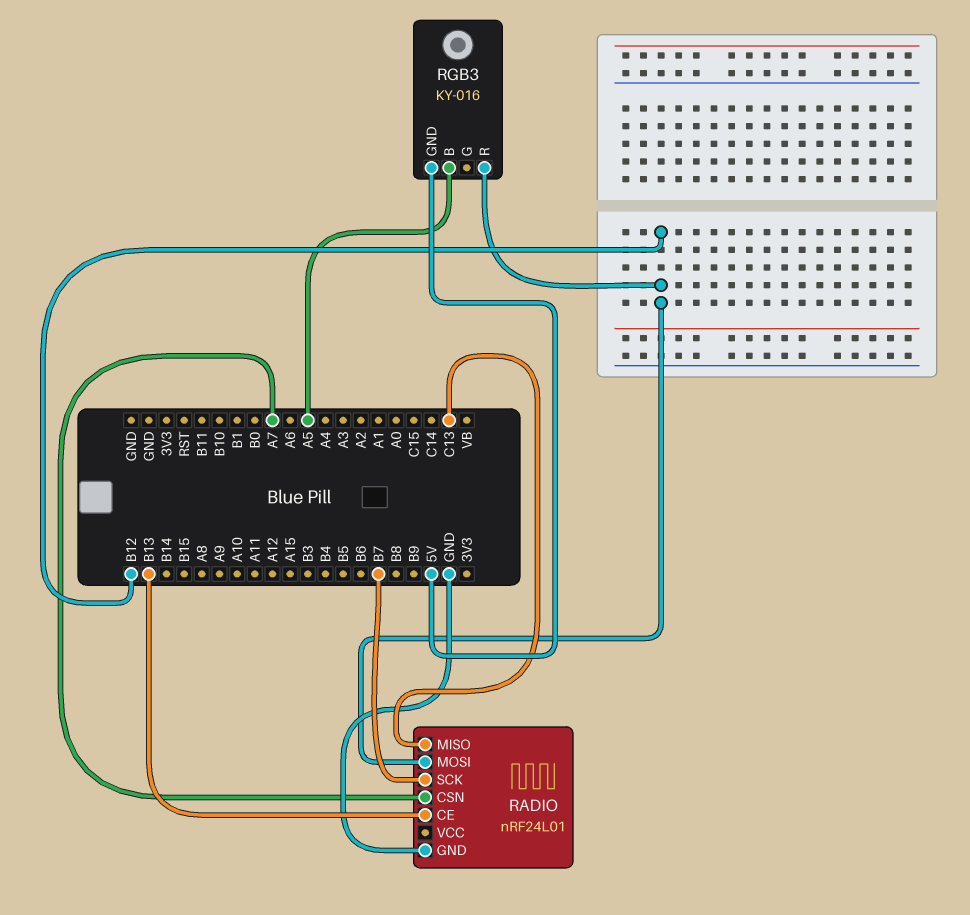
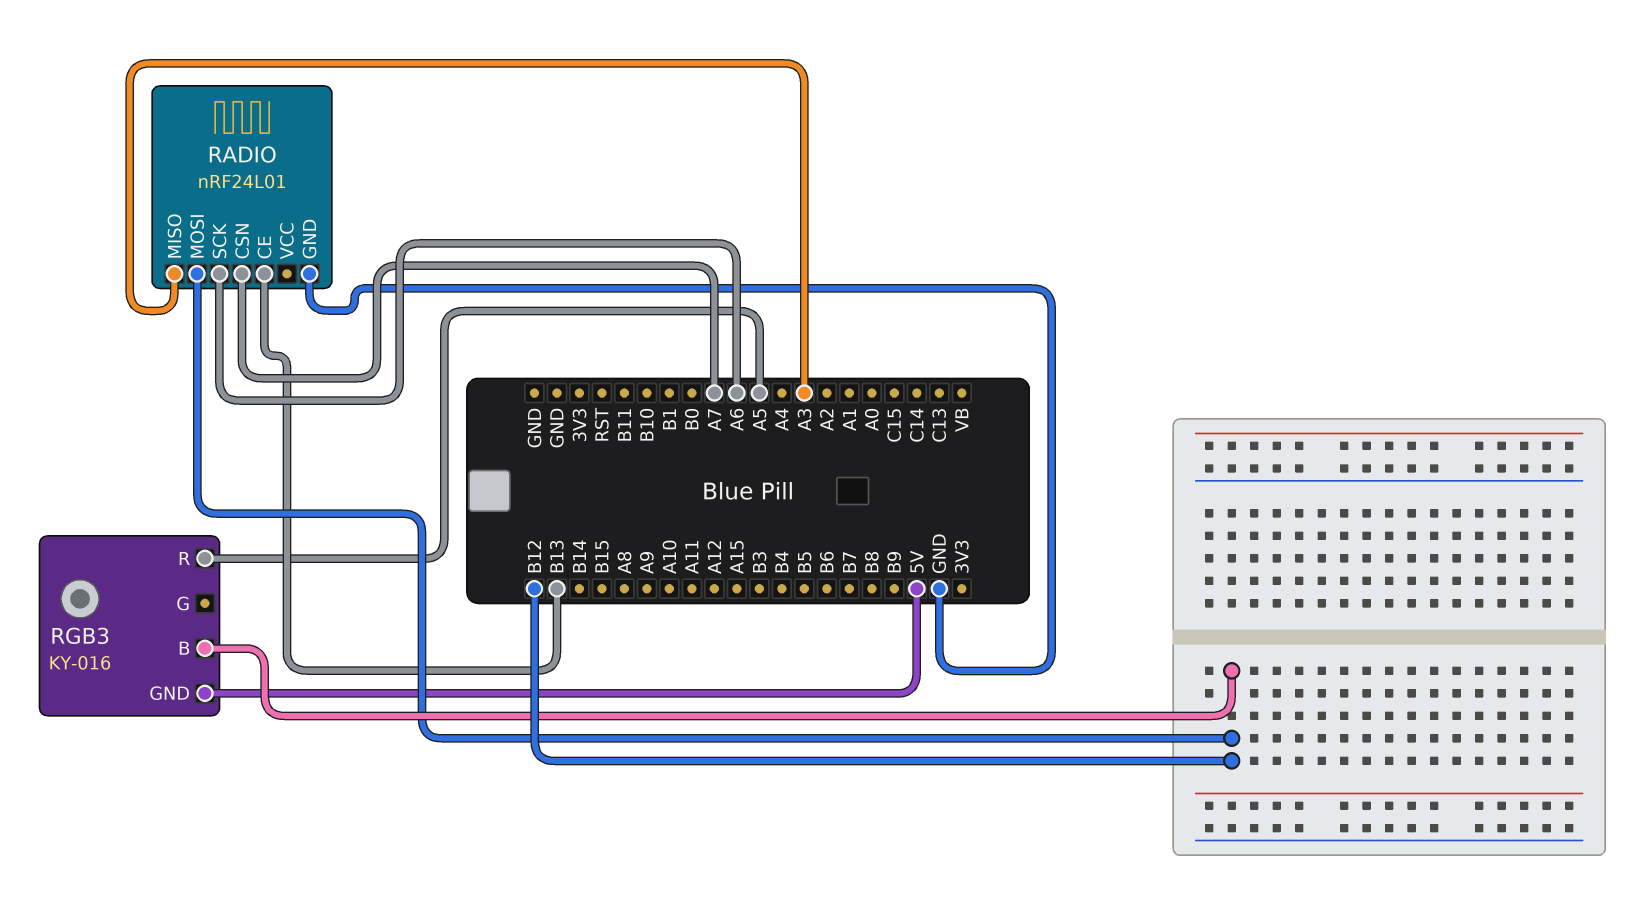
RADIO pin MISO: C13 -> A3
RADIO pin SCK: B7 -> A6
RGB3 pin B: A5 -> B12
RGB3 pin R: B12 -> A5

